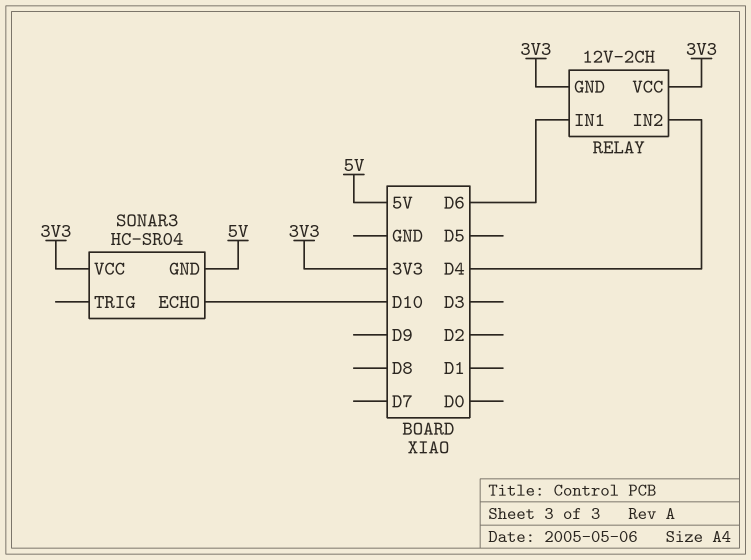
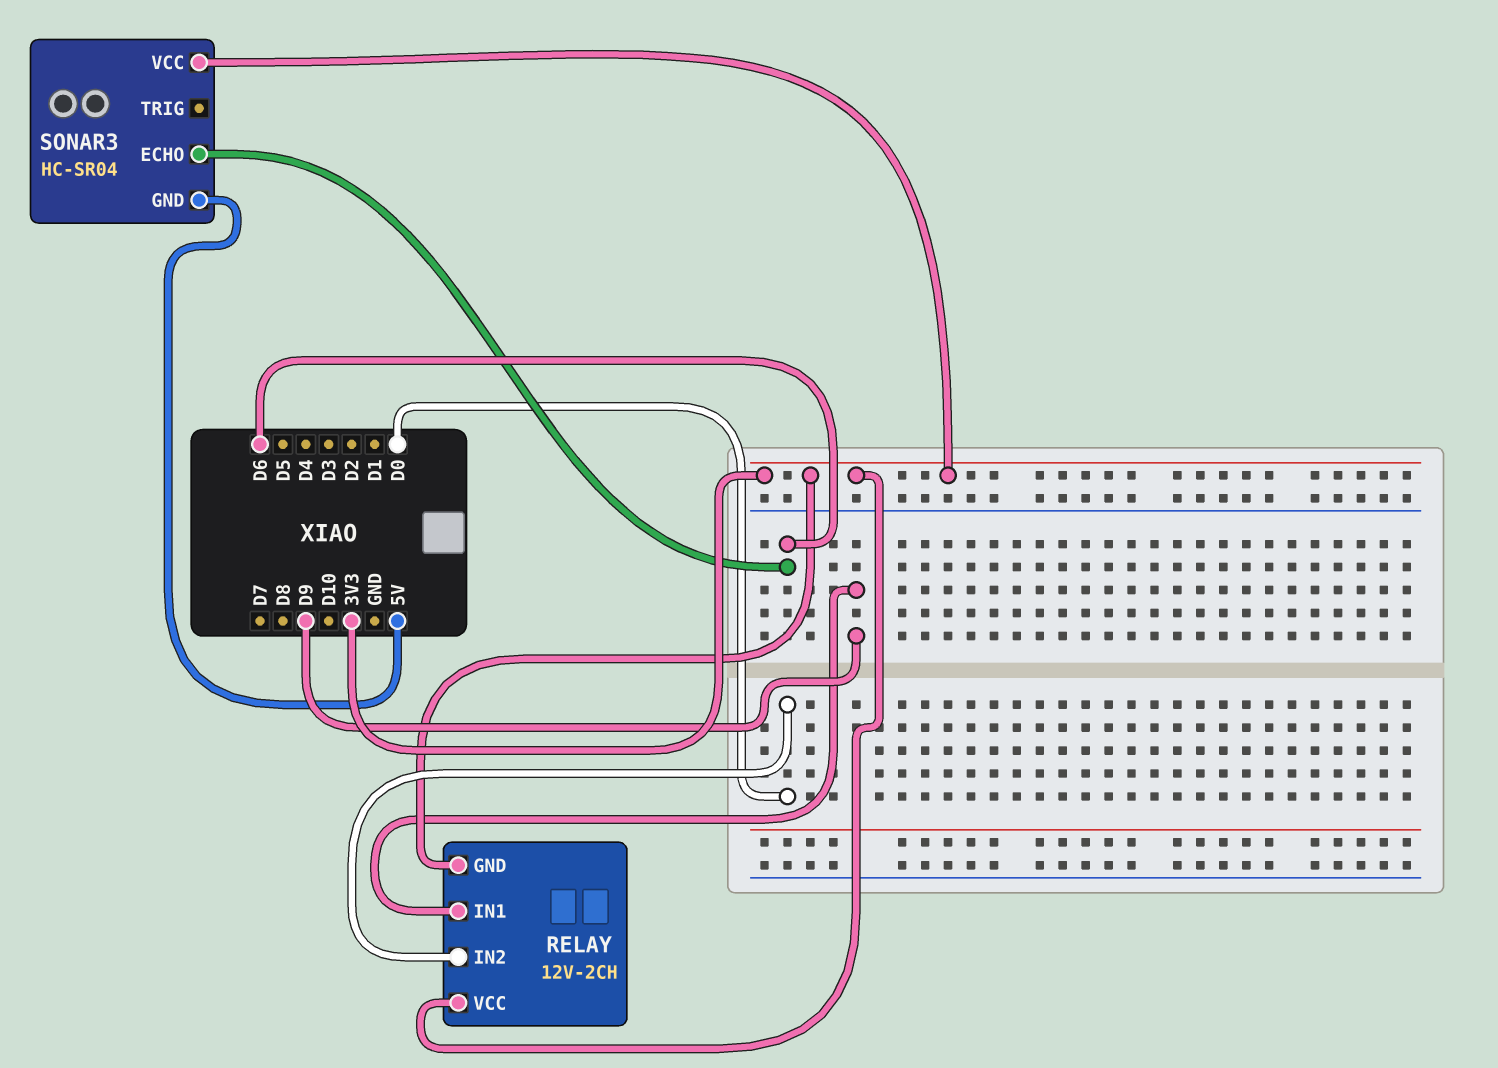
RELAY pin IN1: D6 -> D9
RELAY pin IN2: D4 -> D0
SONAR3 pin ECHO: D10 -> D6

